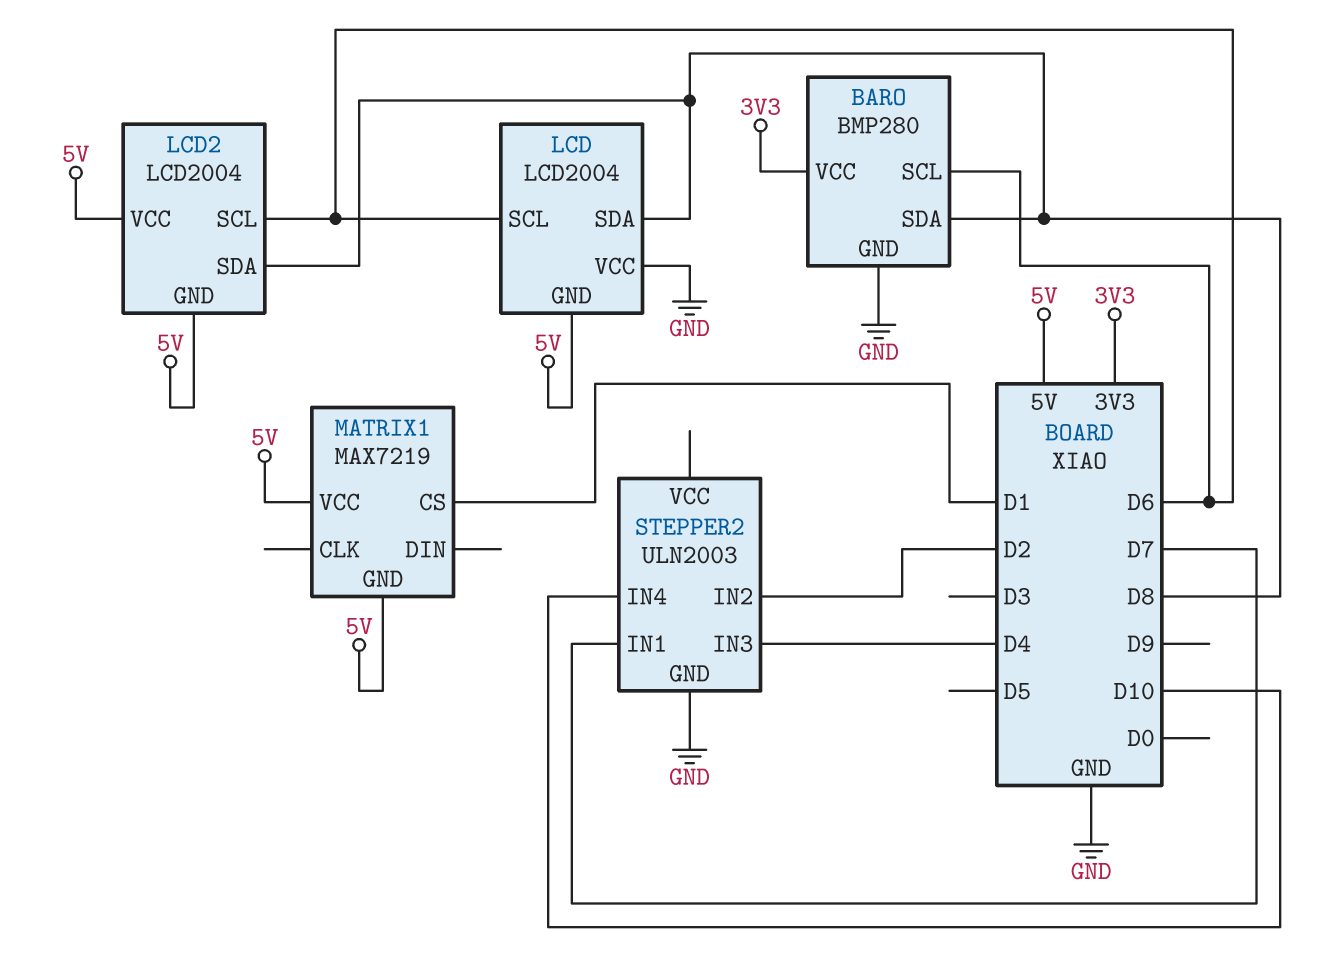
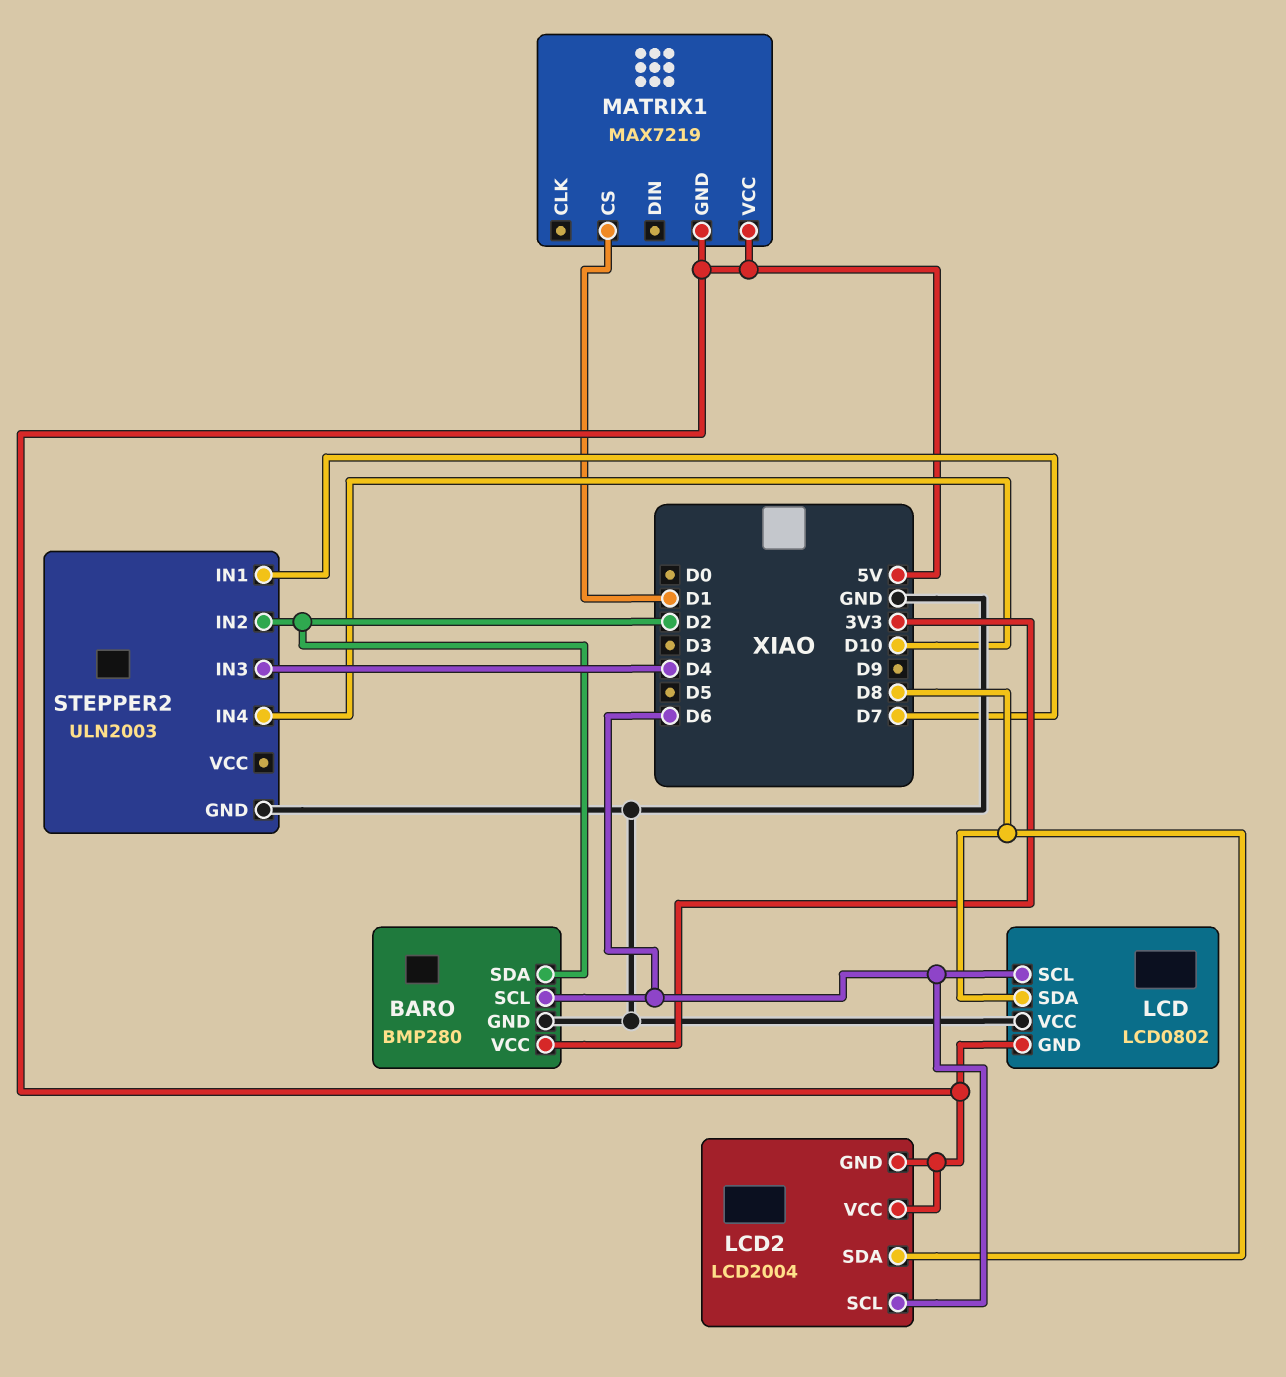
BARO pin SDA: D8 -> D2
LCD: LCD2004 -> LCD0802

